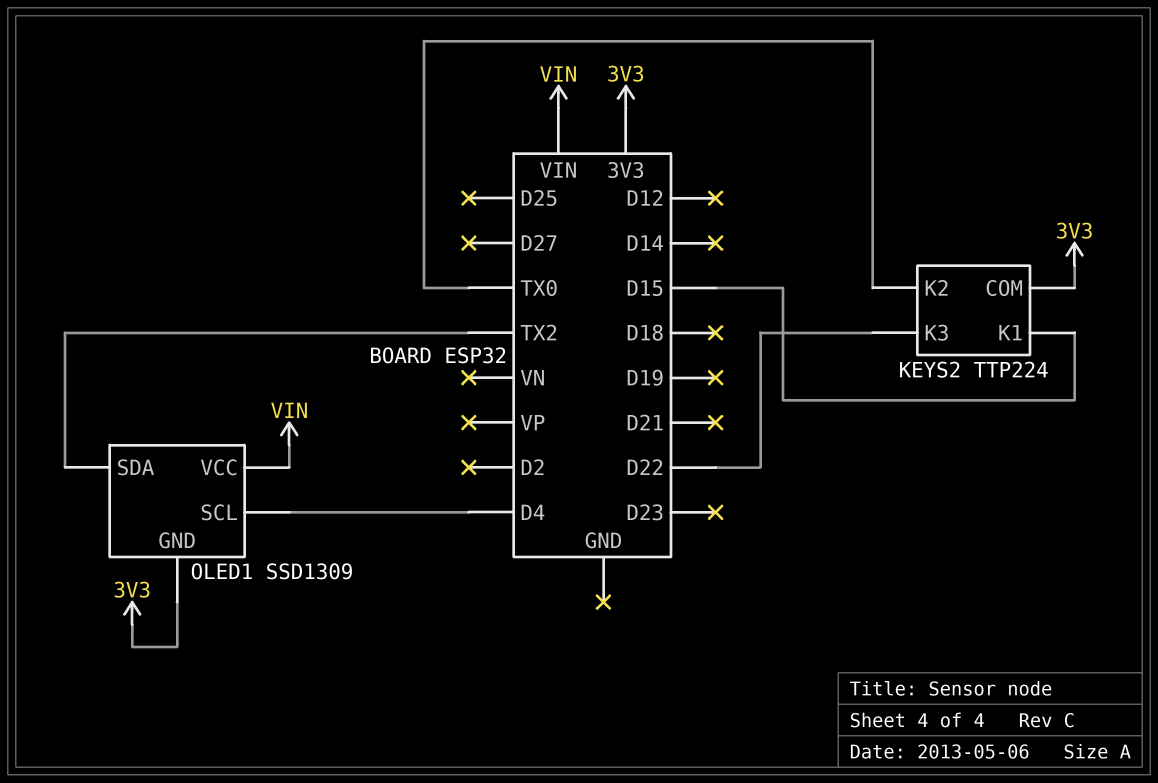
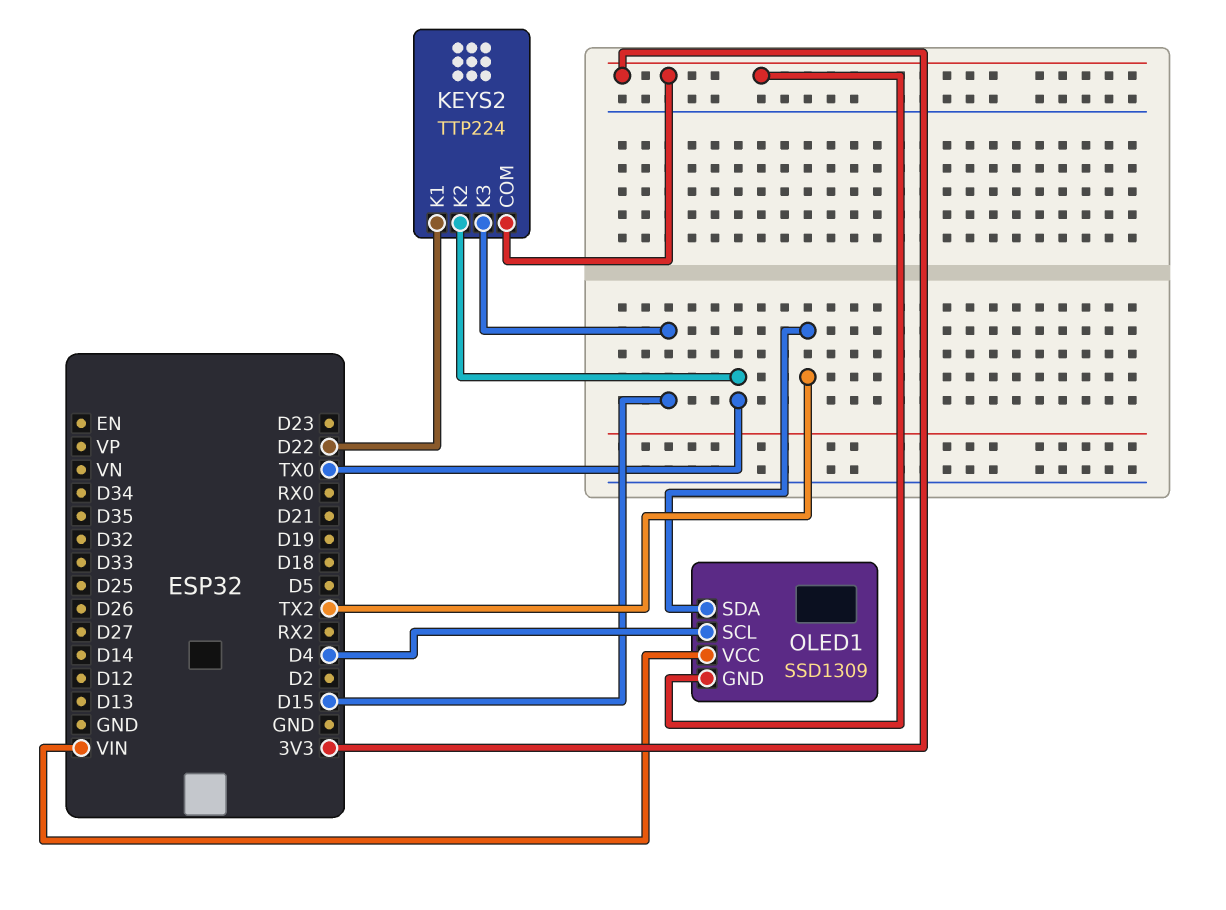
KEYS2 pin K1: D15 -> D22
KEYS2 pin K3: D22 -> D15

